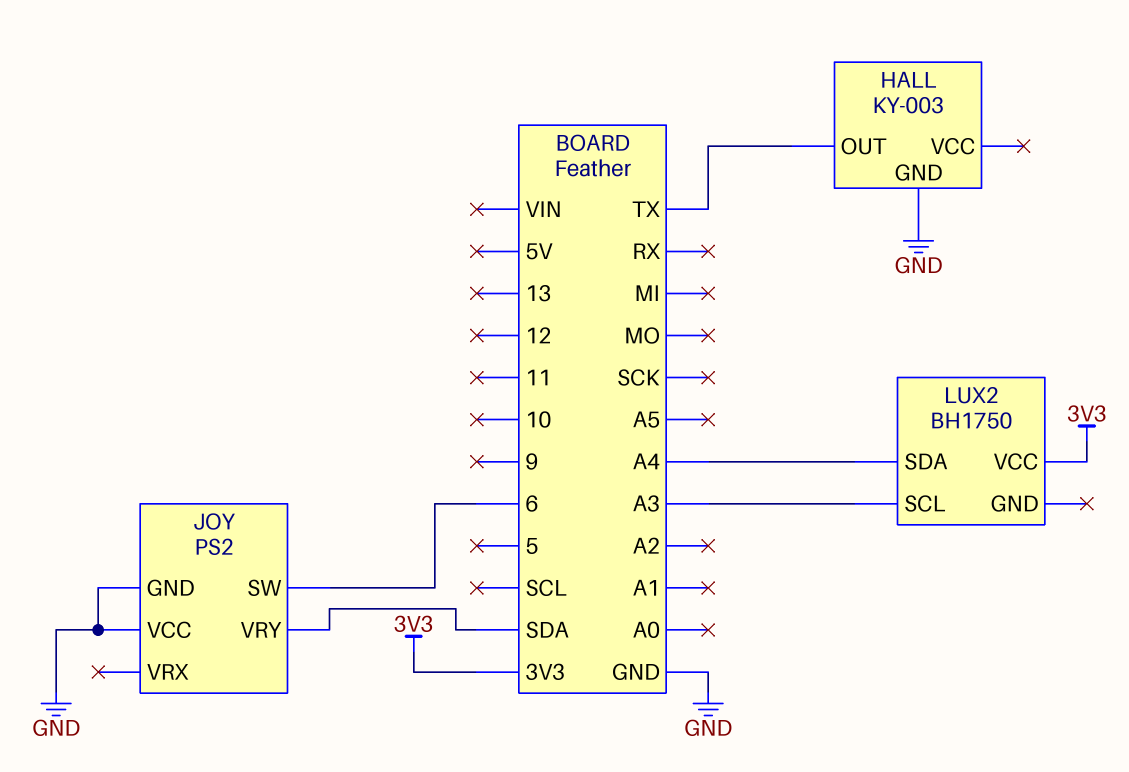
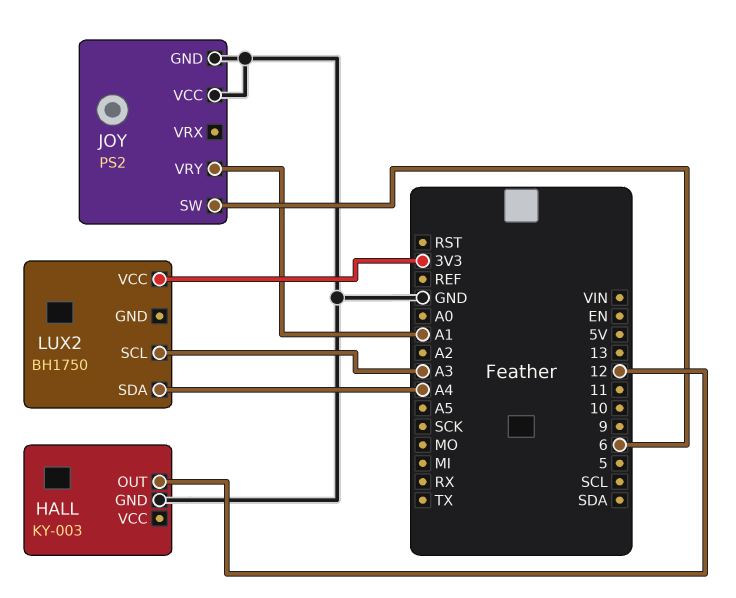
HALL pin OUT: TX -> 12
JOY pin VRY: SDA -> A1

